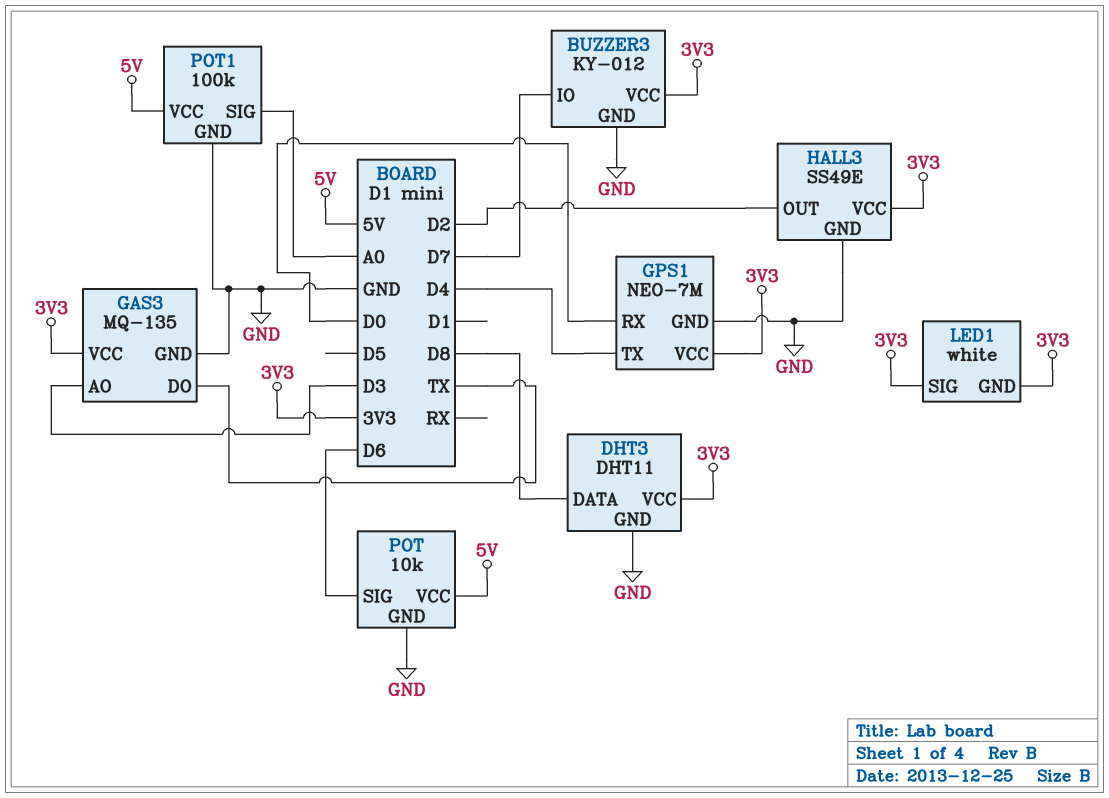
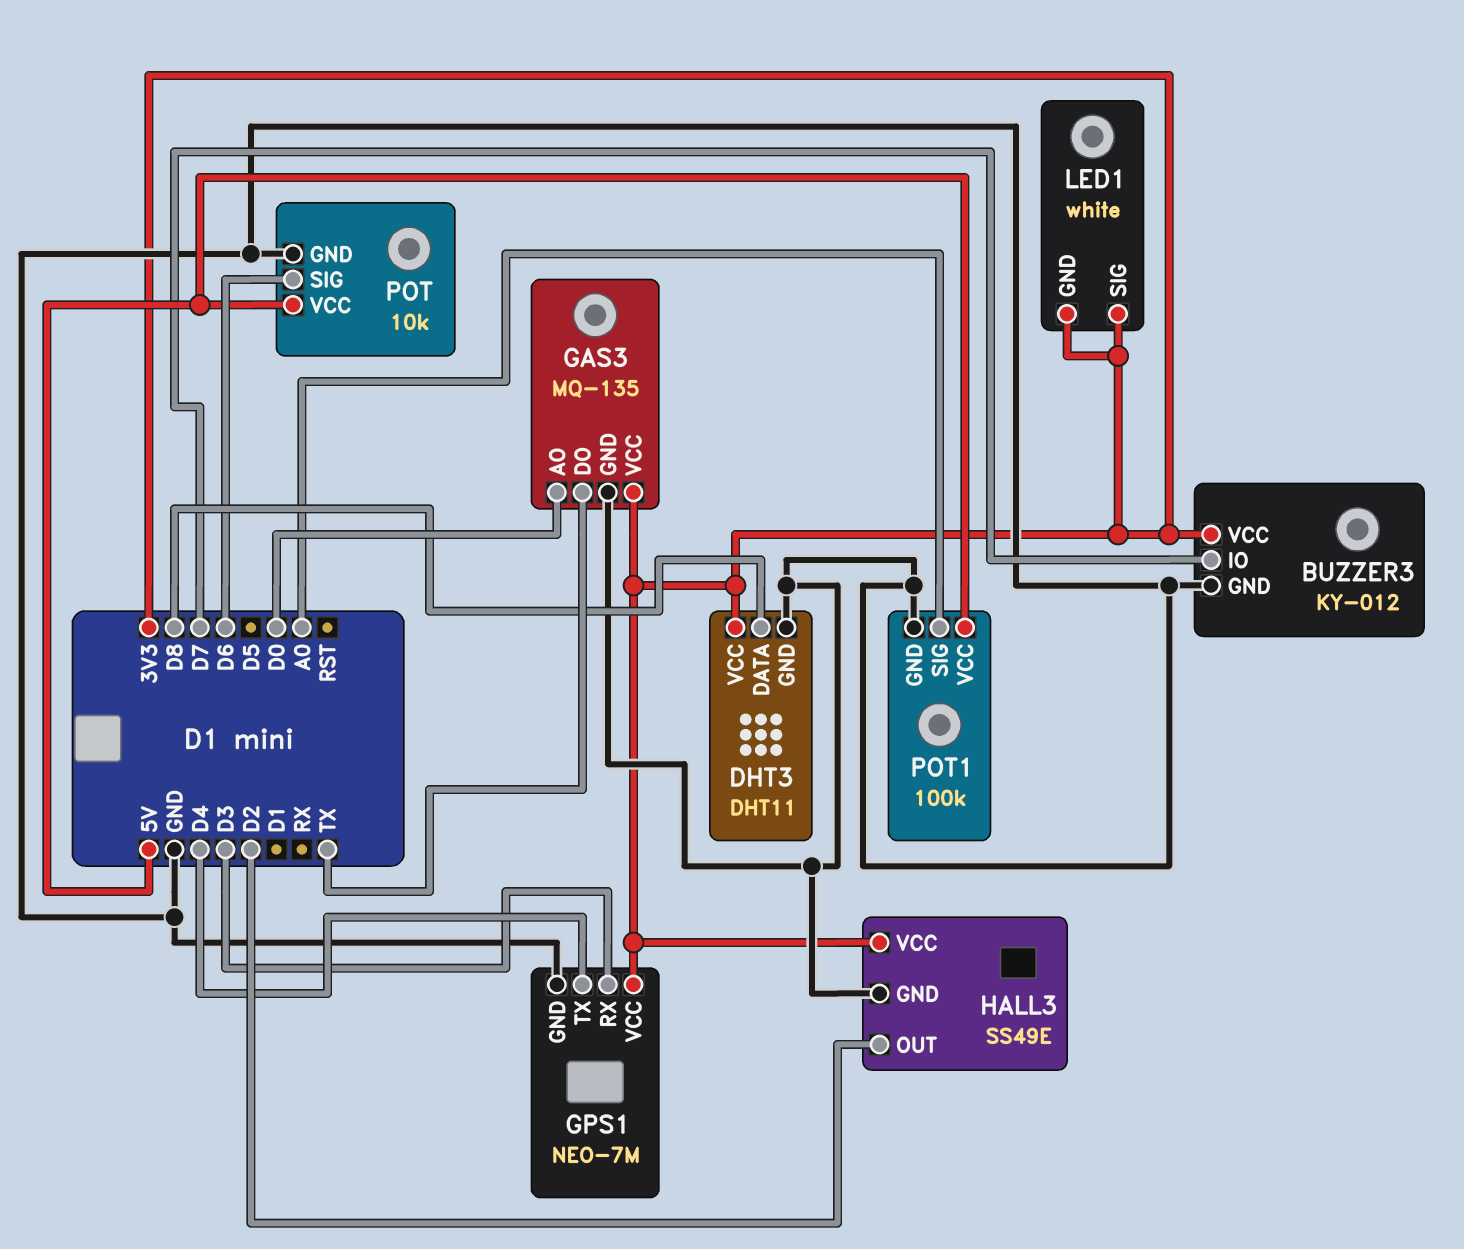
GAS3 pin AO: D3 -> D0
GPS1 pin RX: D0 -> D3

